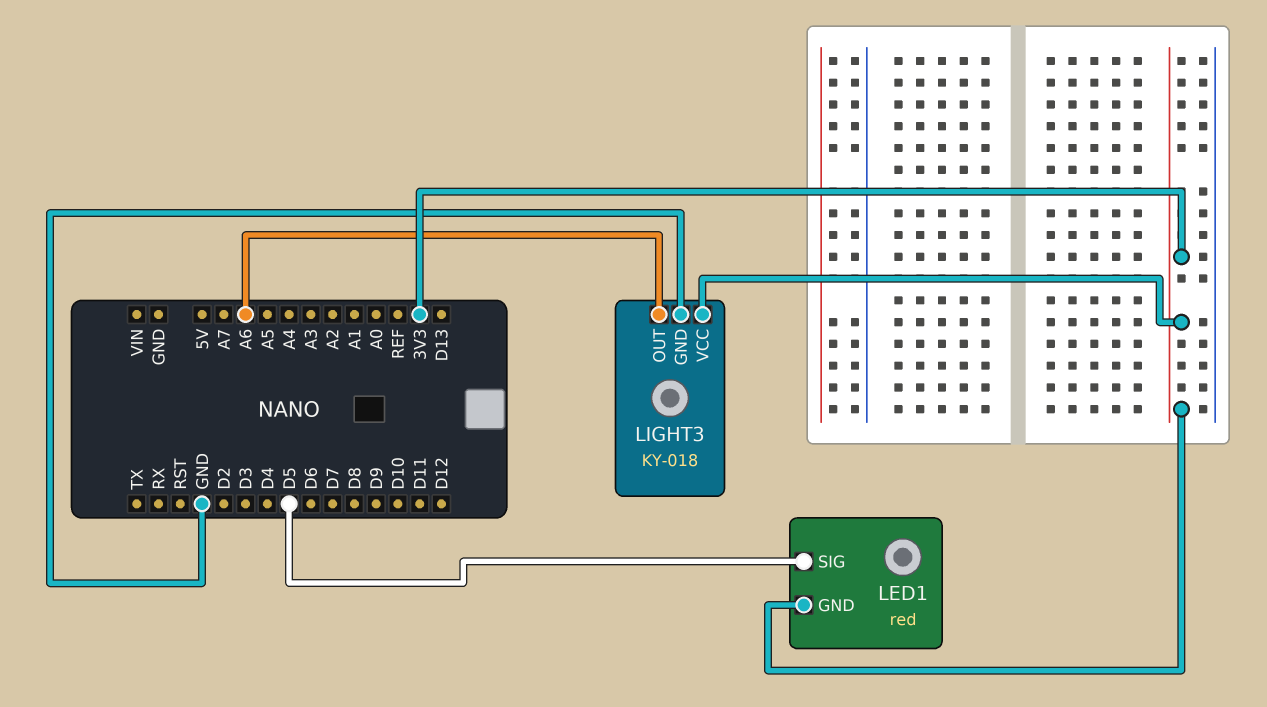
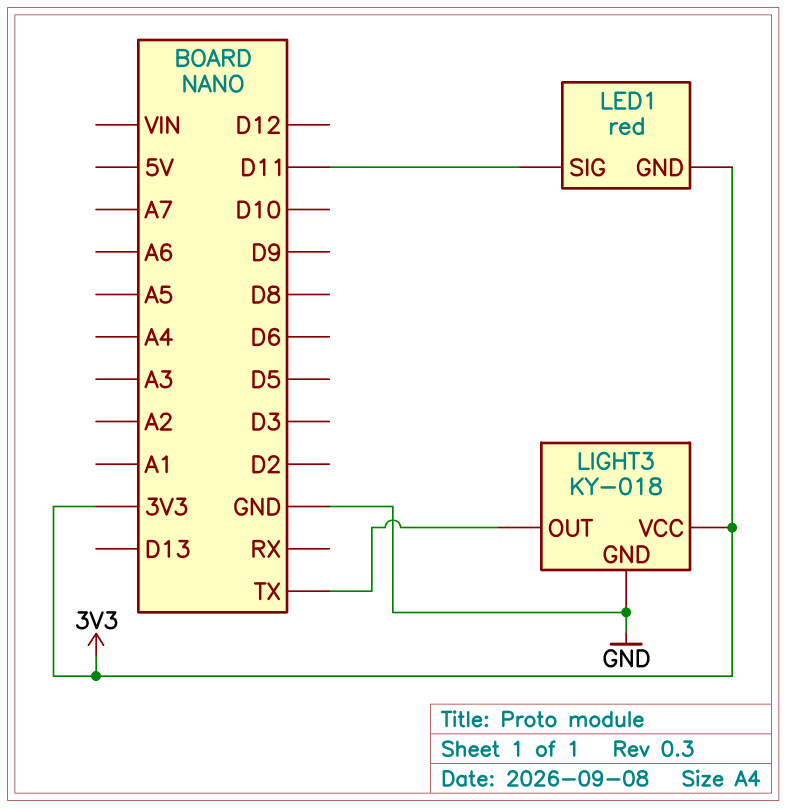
LED1 pin SIG: D5 -> D11
LIGHT3 pin OUT: A6 -> TX

